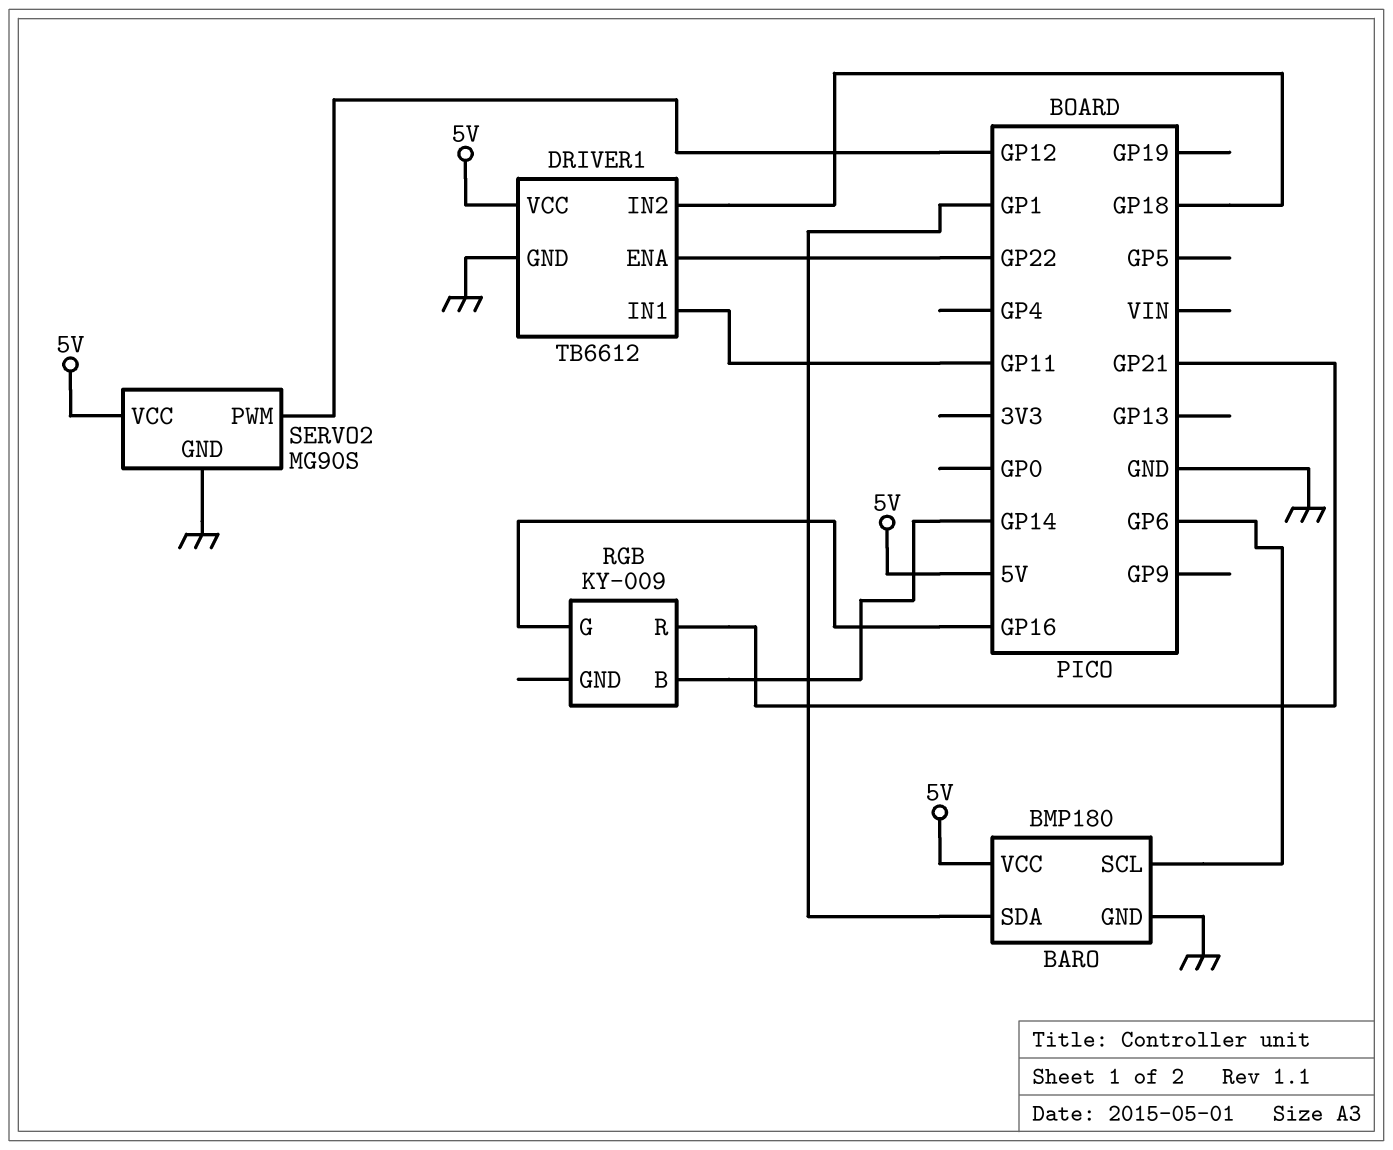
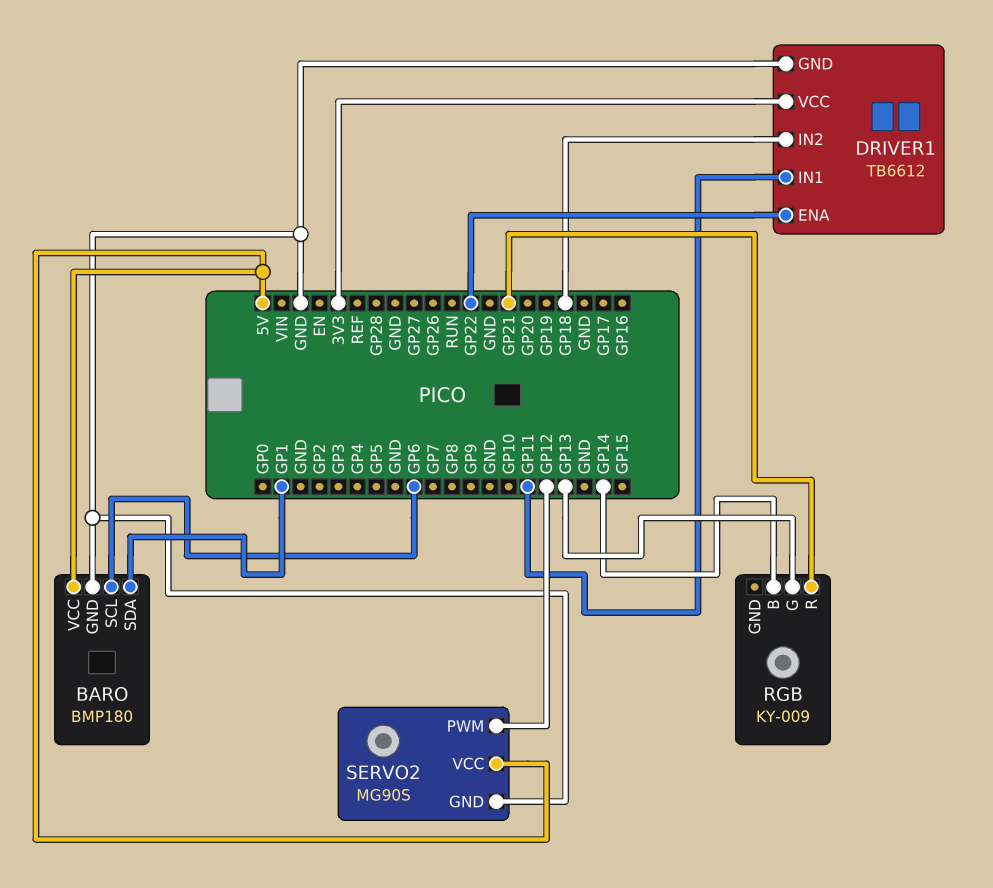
DRIVER1 pin VCC: 5V -> 3V3
RGB pin G: GP16 -> GP13

